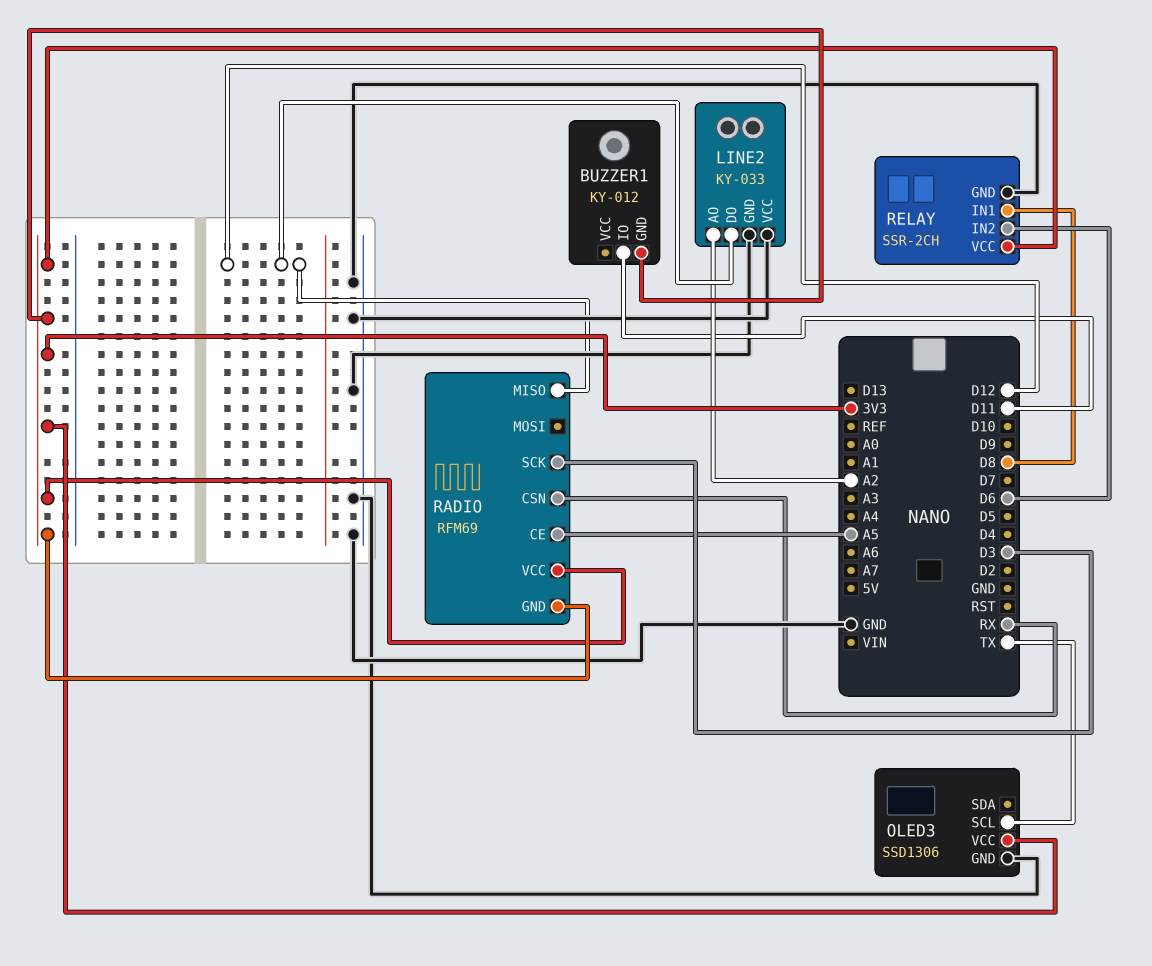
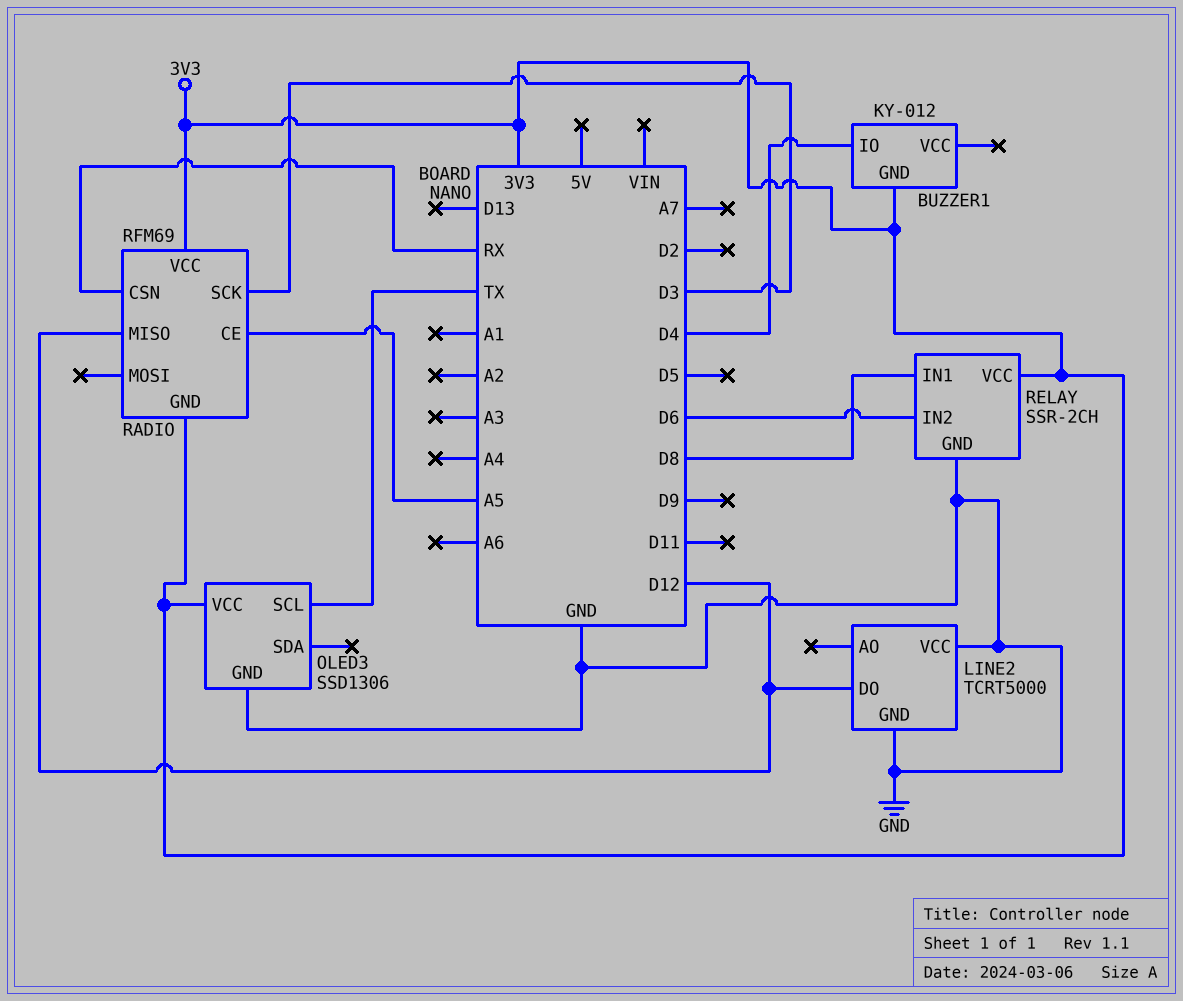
BUZZER1 pin IO: D11 -> D4
LINE2: KY-033 -> TCRT5000
LINE2 pin AO: A2 -> none

